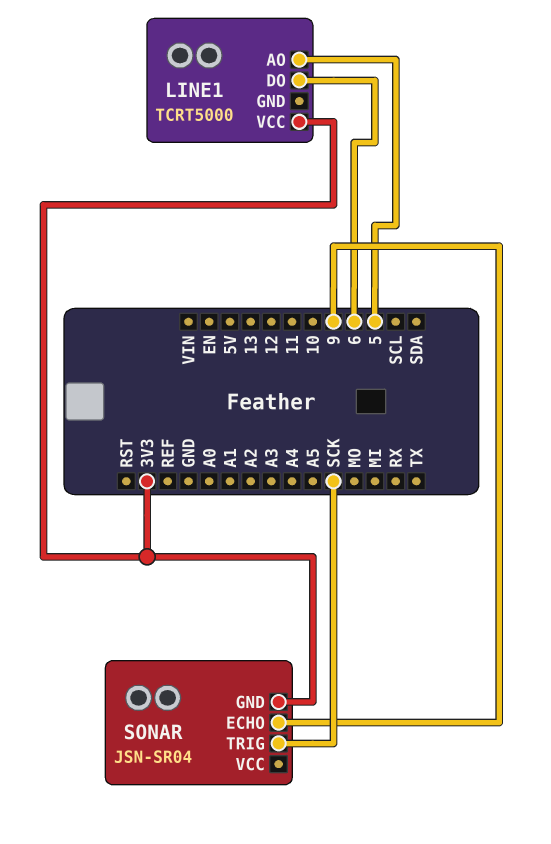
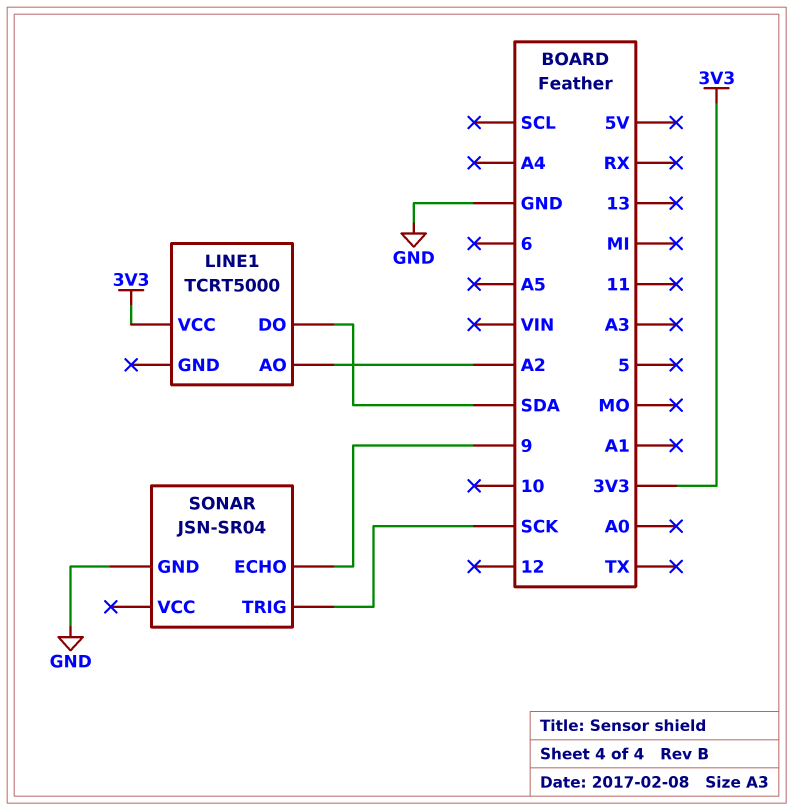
LINE1 pin AO: 5 -> A2
LINE1 pin DO: 6 -> SDA
SONAR pin GND: 3V3 -> GND

